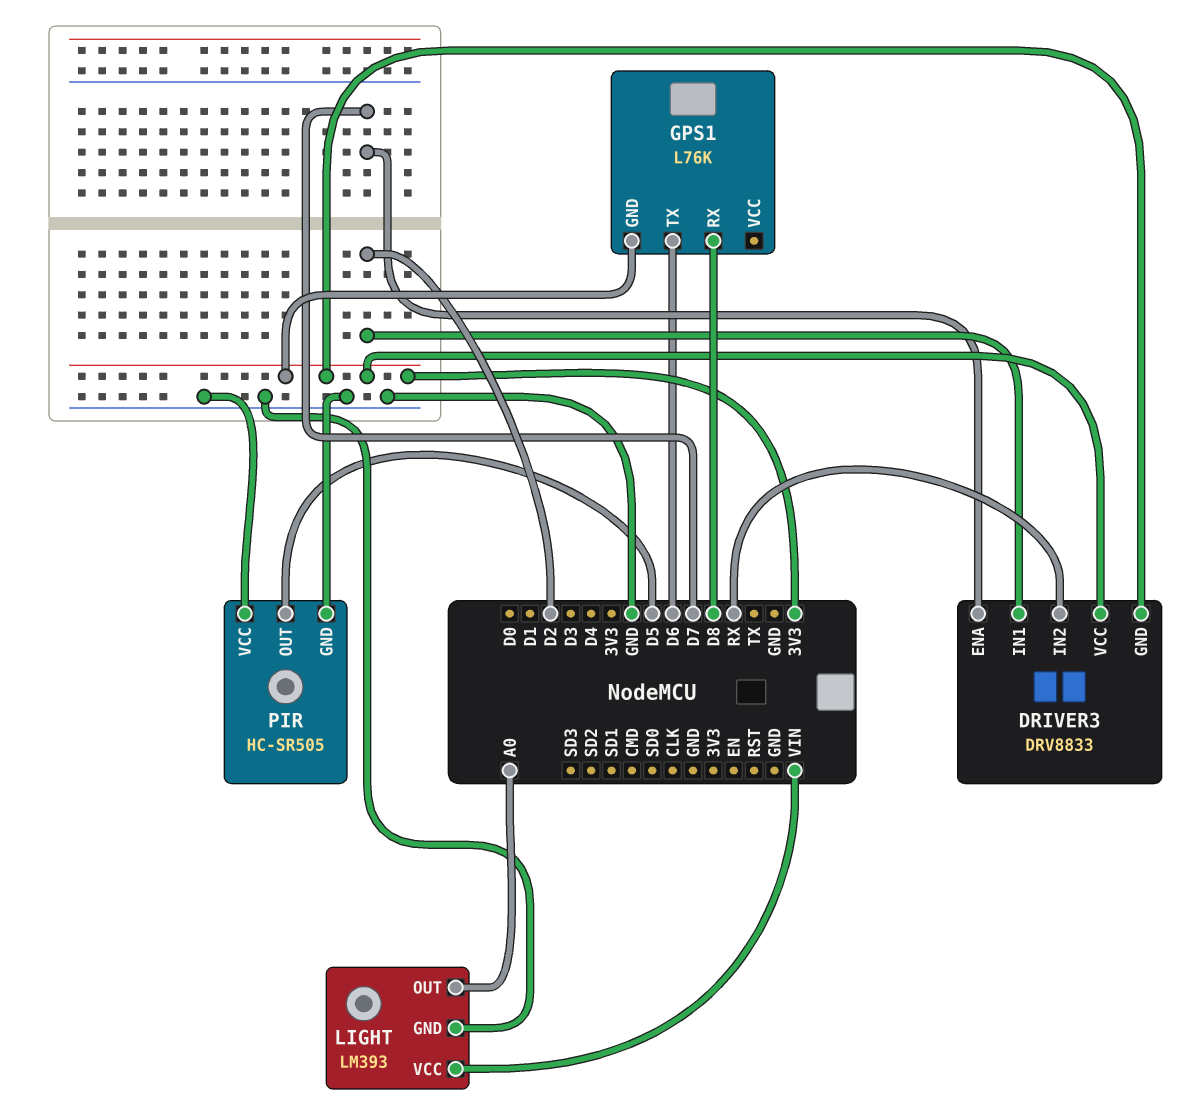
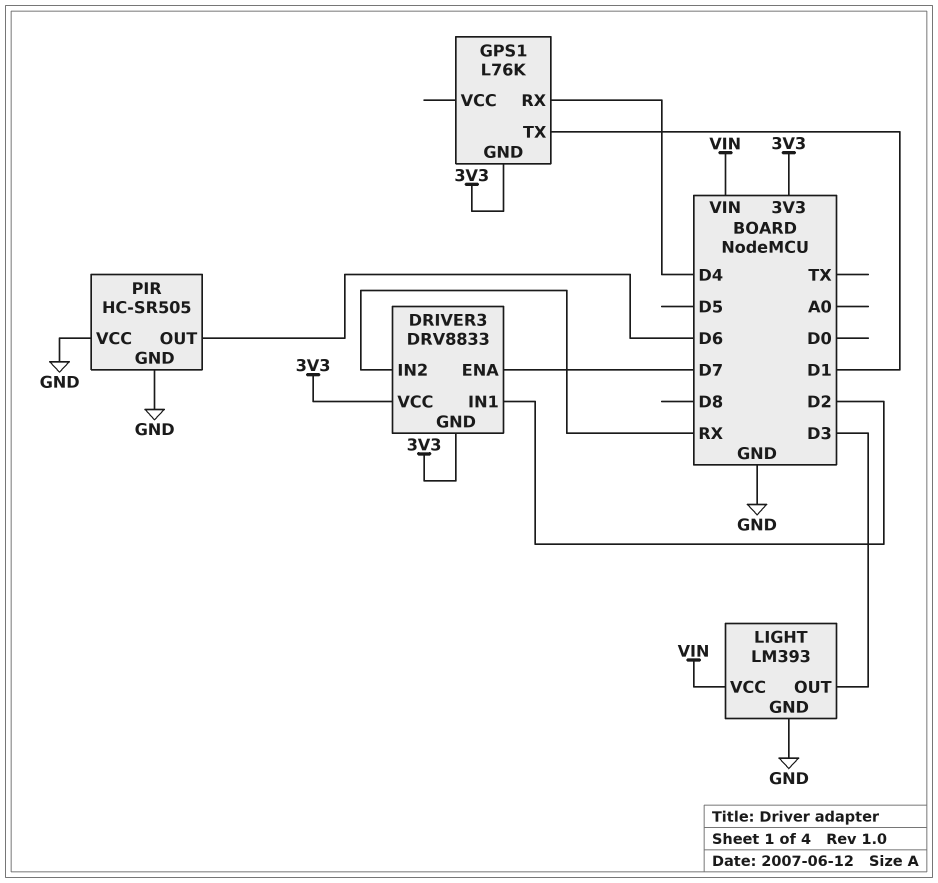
GPS1 pin RX: D8 -> D4
GPS1 pin TX: D6 -> D1
LIGHT pin OUT: A0 -> D3
PIR pin OUT: D5 -> D6

